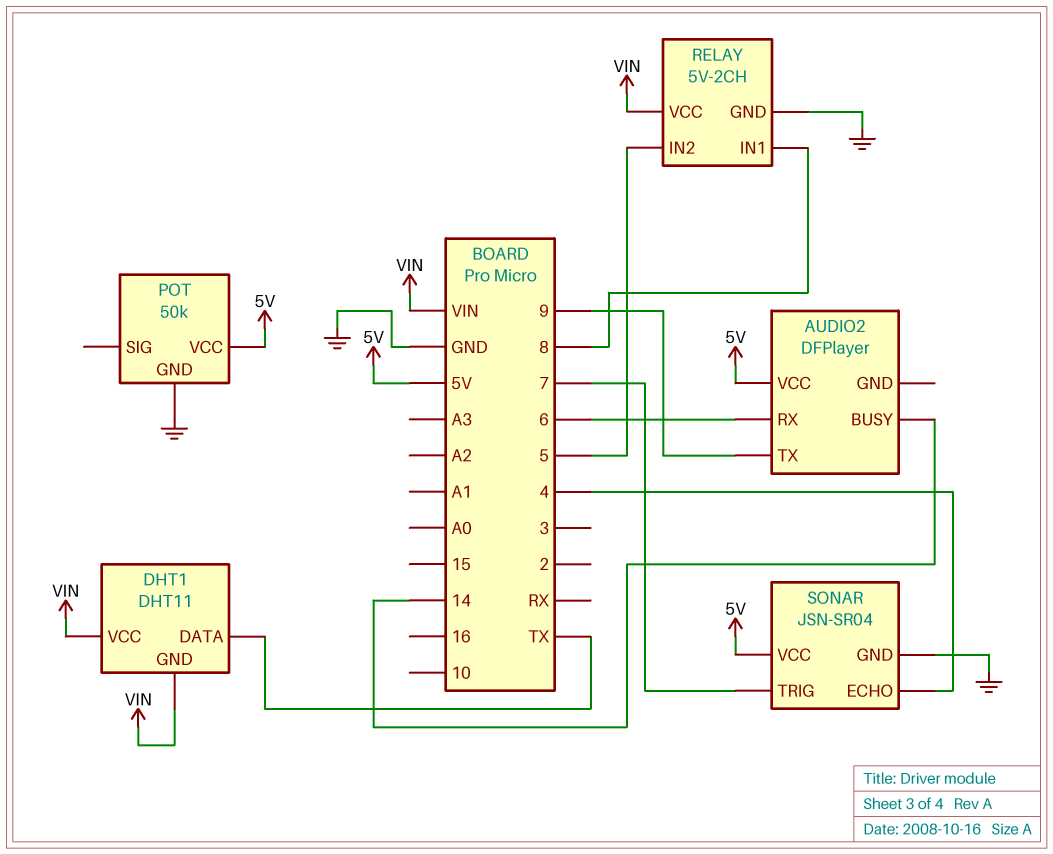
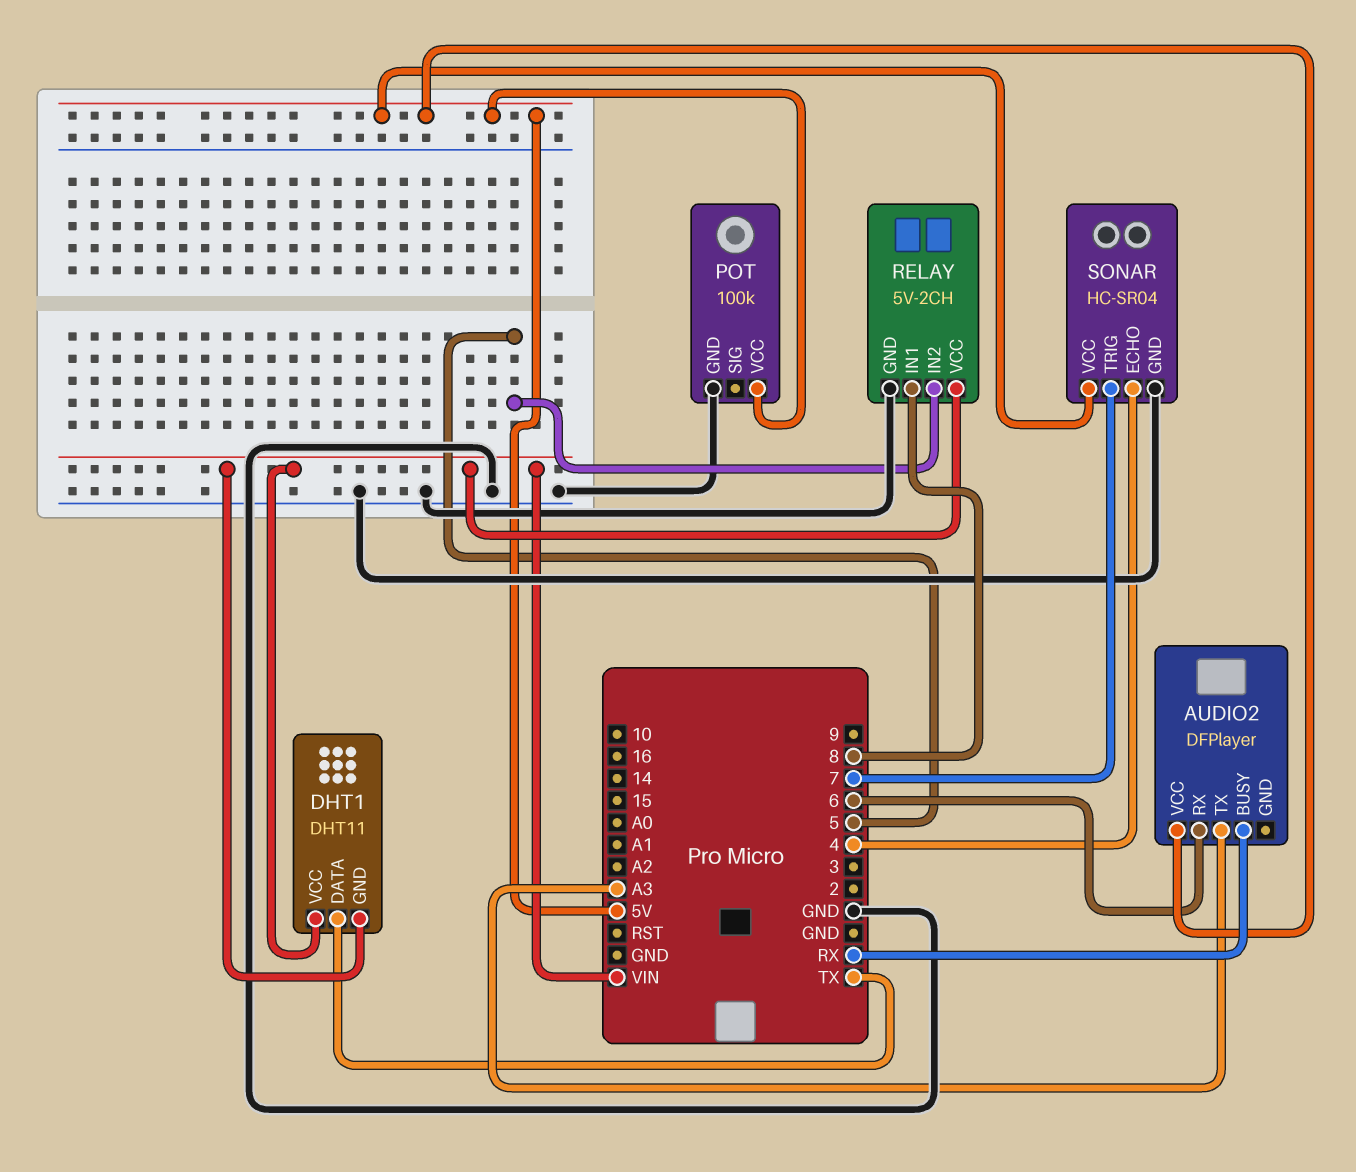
AUDIO2 pin BUSY: 14 -> RX
AUDIO2 pin TX: 9 -> A3
POT: 50k -> 100k
SONAR: JSN-SR04 -> HC-SR04

